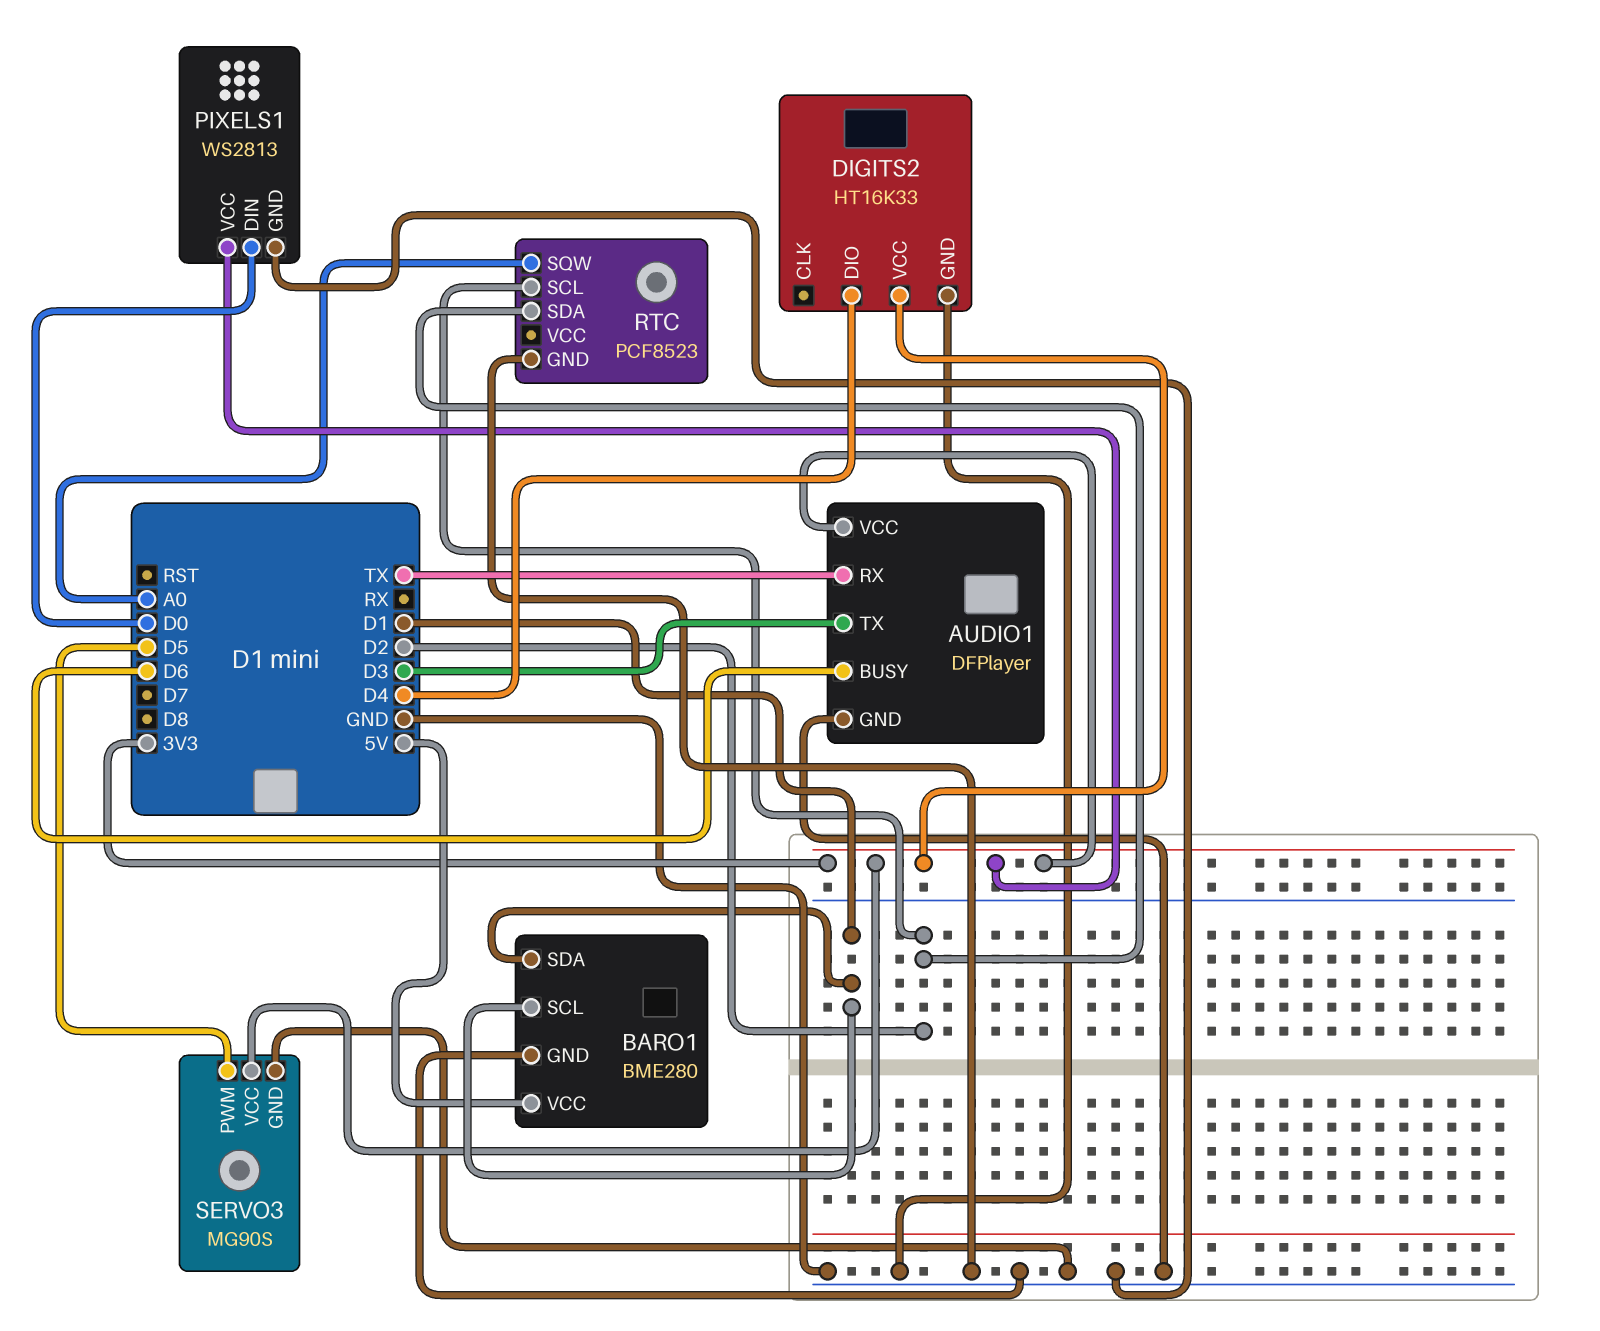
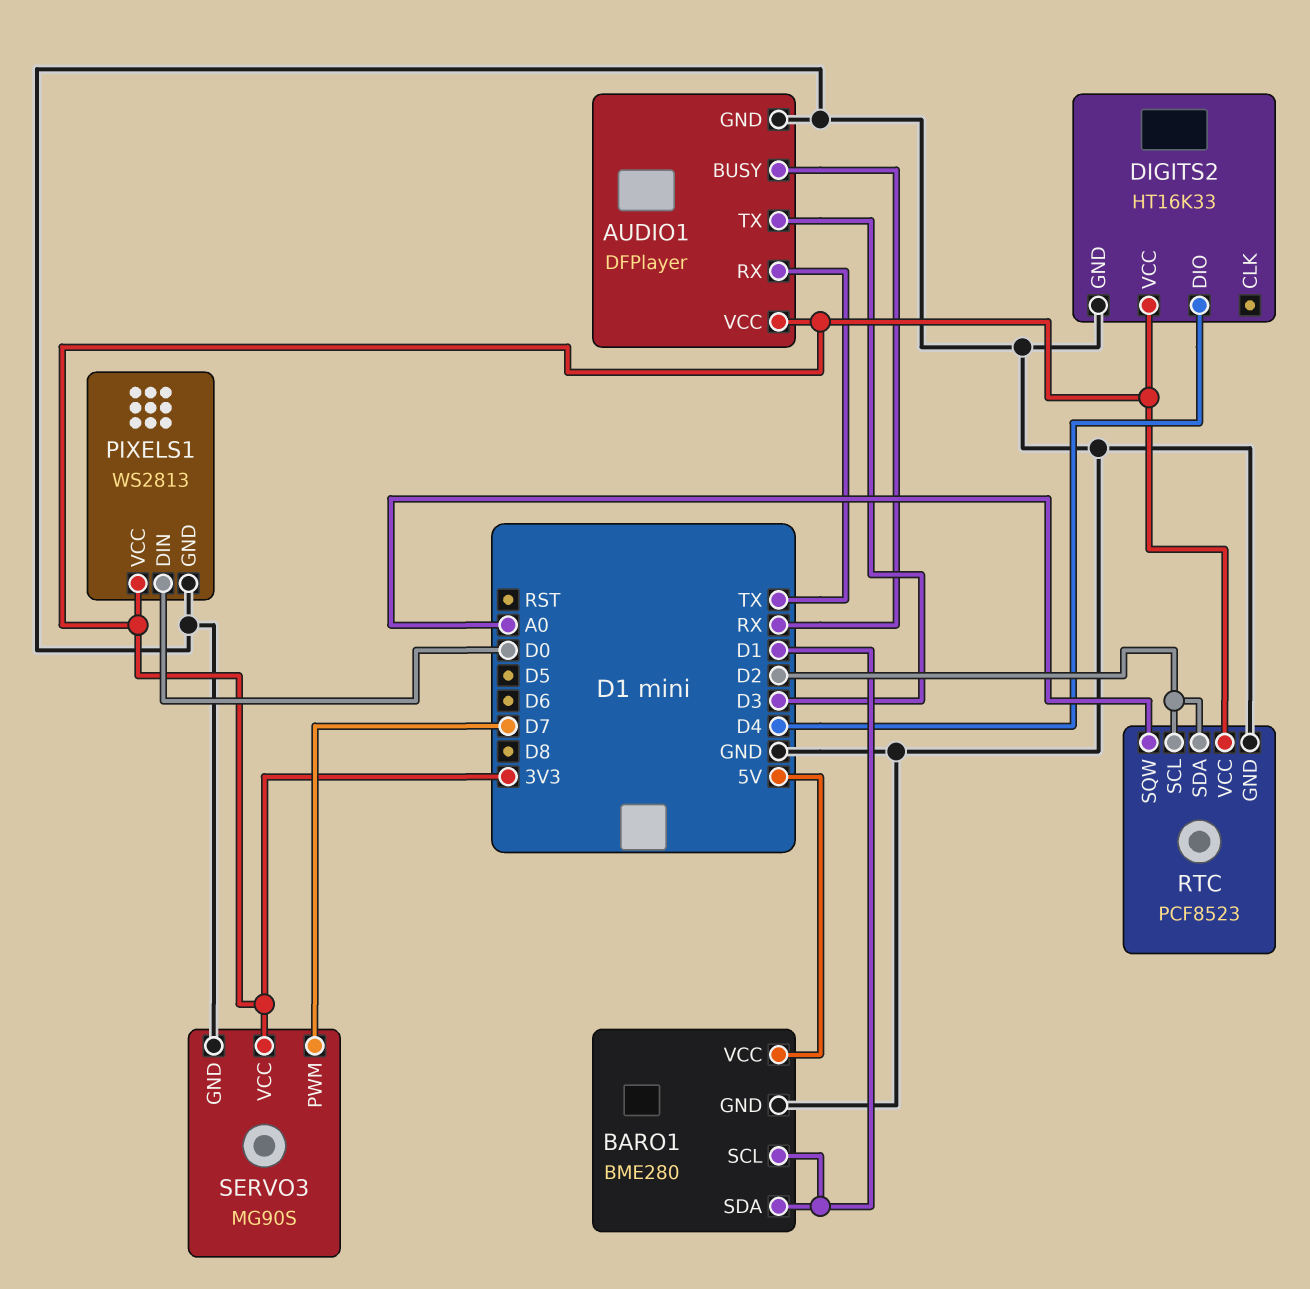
AUDIO1 pin BUSY: D6 -> RX
RTC pin VCC: none -> 3V3
SERVO3 pin PWM: D5 -> D7

